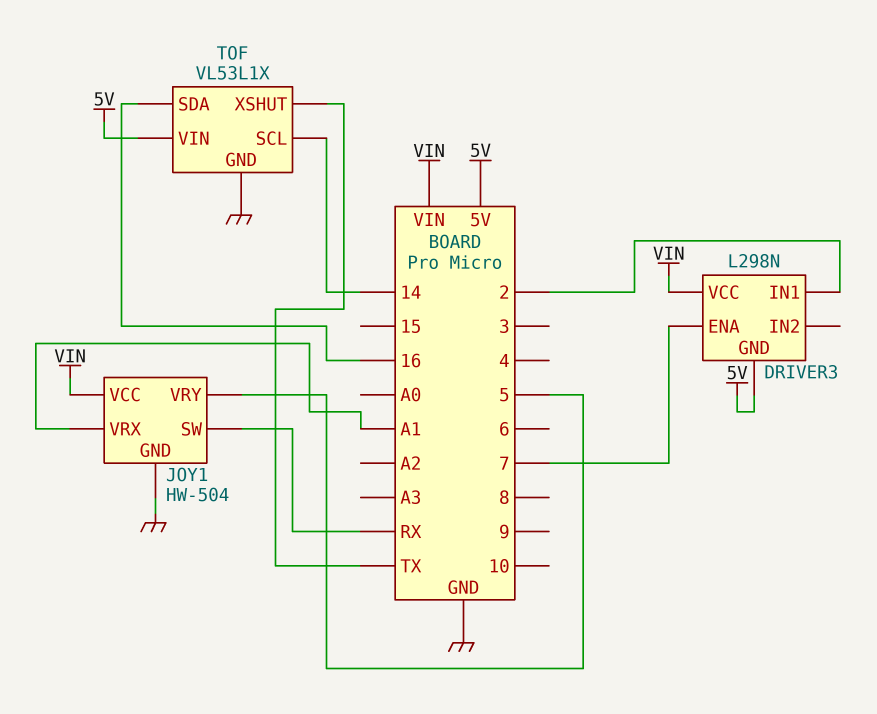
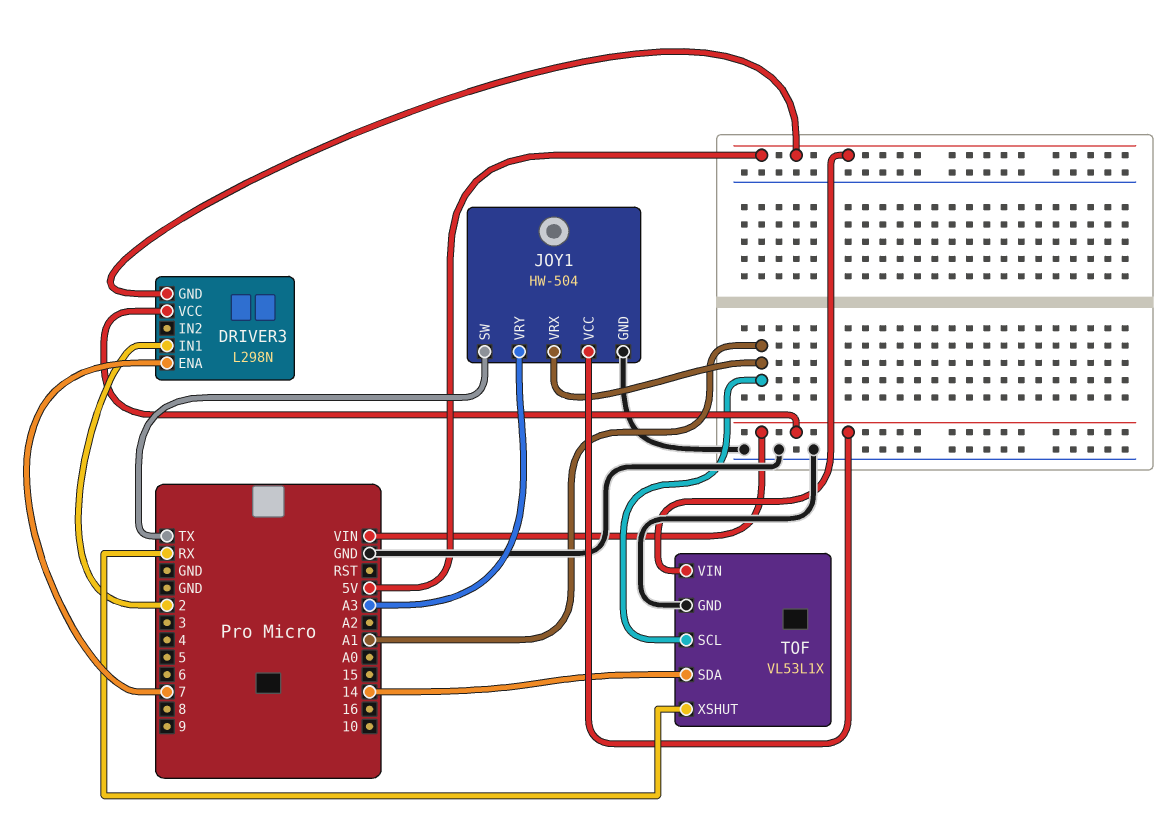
JOY1 pin SW: RX -> TX
JOY1 pin VRY: 5 -> A3
TOF pin SCL: 14 -> A1
TOF pin SDA: 16 -> 14
TOF pin XSHUT: TX -> RX

